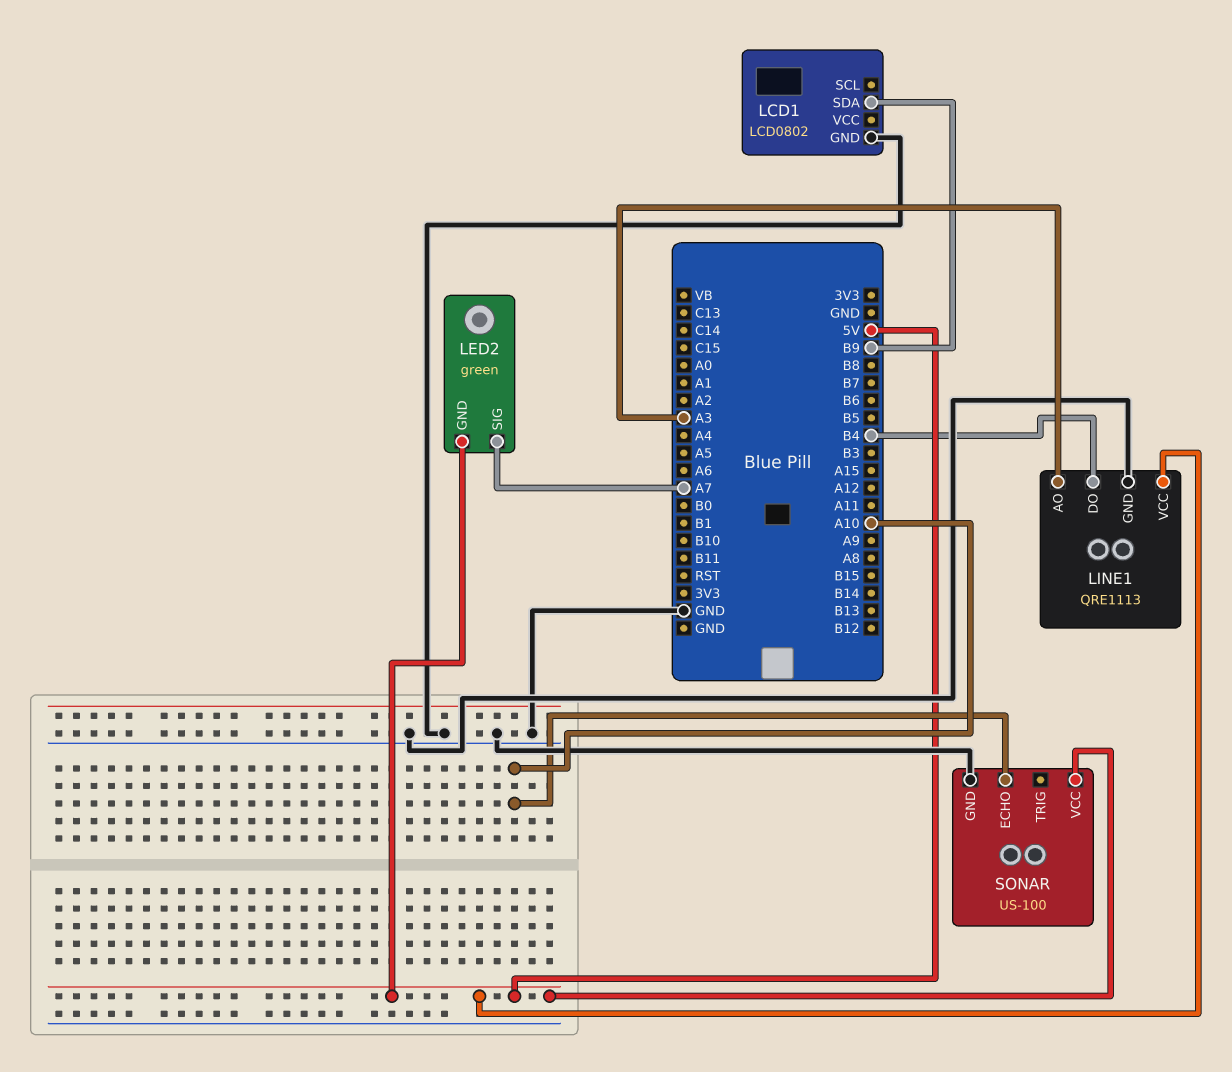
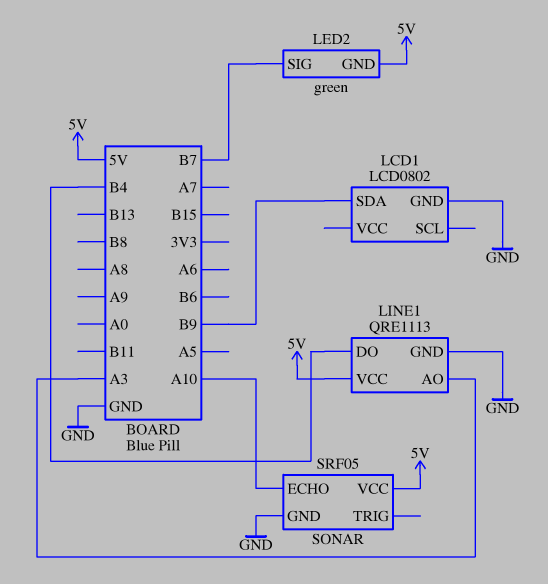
LED2 pin SIG: A7 -> B7
SONAR: US-100 -> SRF05

